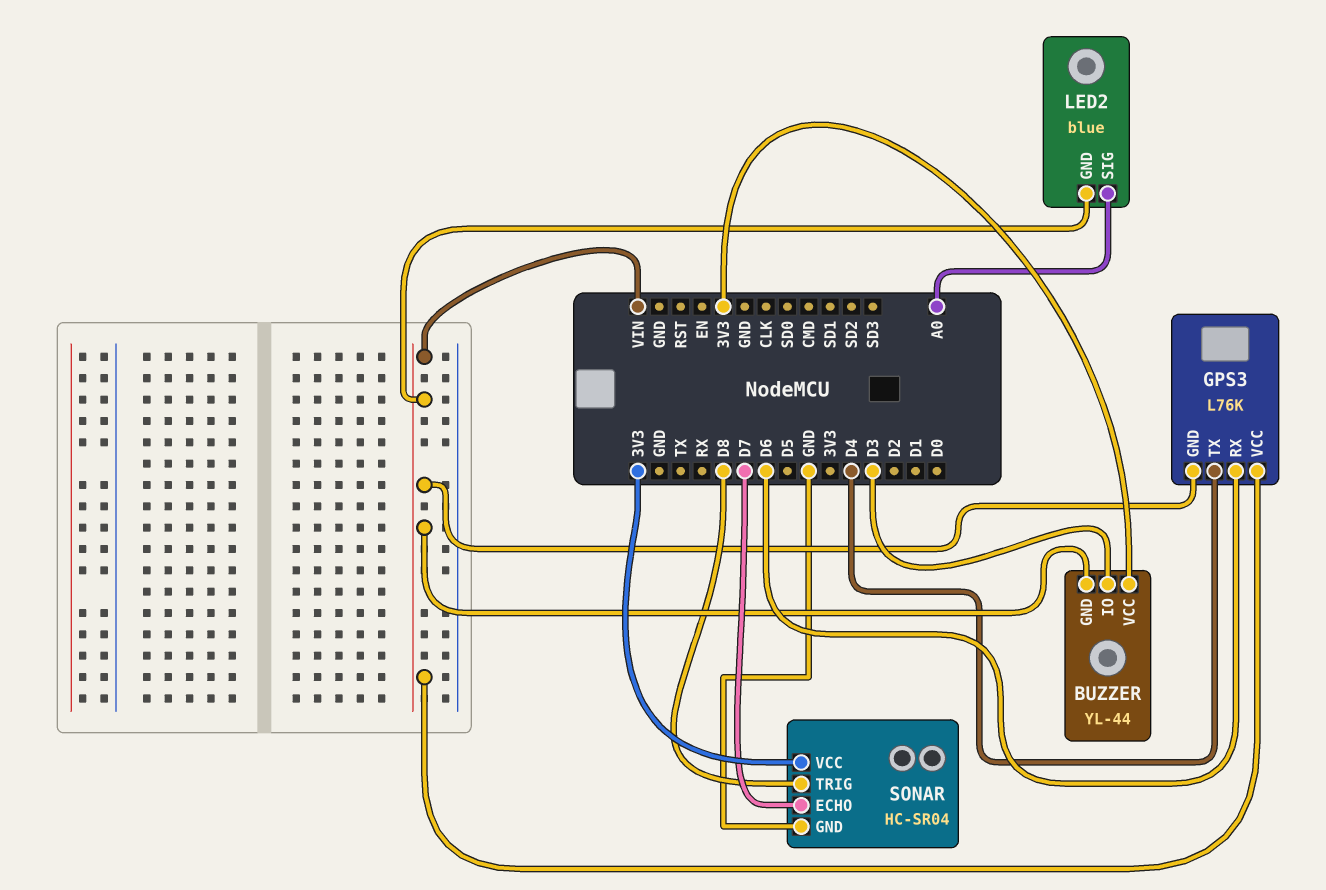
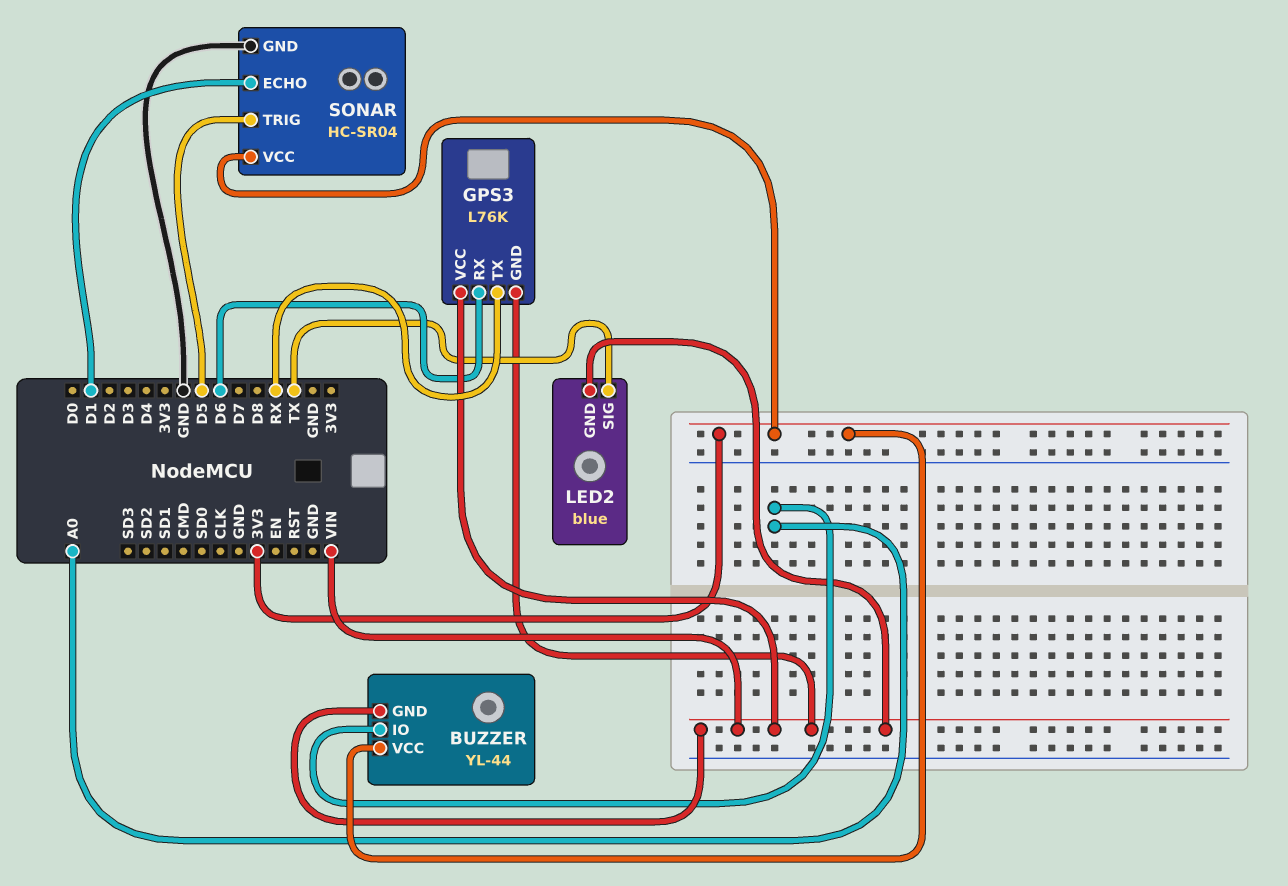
BUZZER pin IO: D3 -> A0
GPS3 pin TX: D4 -> RX
LED2 pin SIG: A0 -> TX
SONAR pin ECHO: D7 -> D1
SONAR pin TRIG: D8 -> D5

